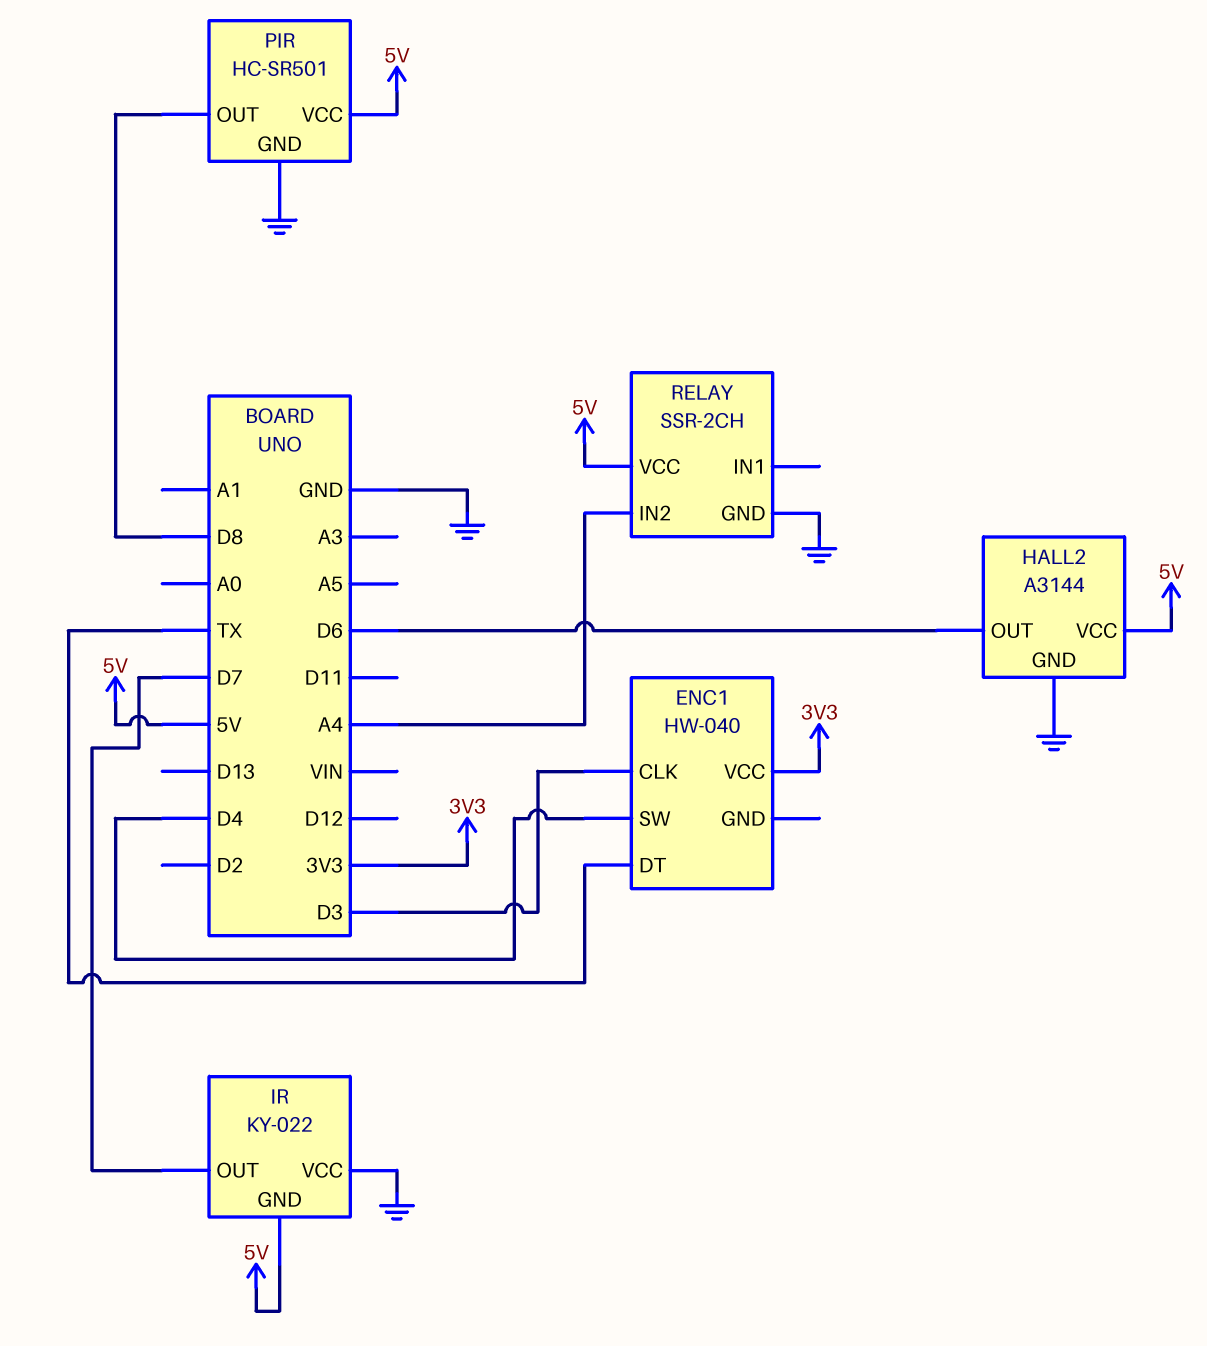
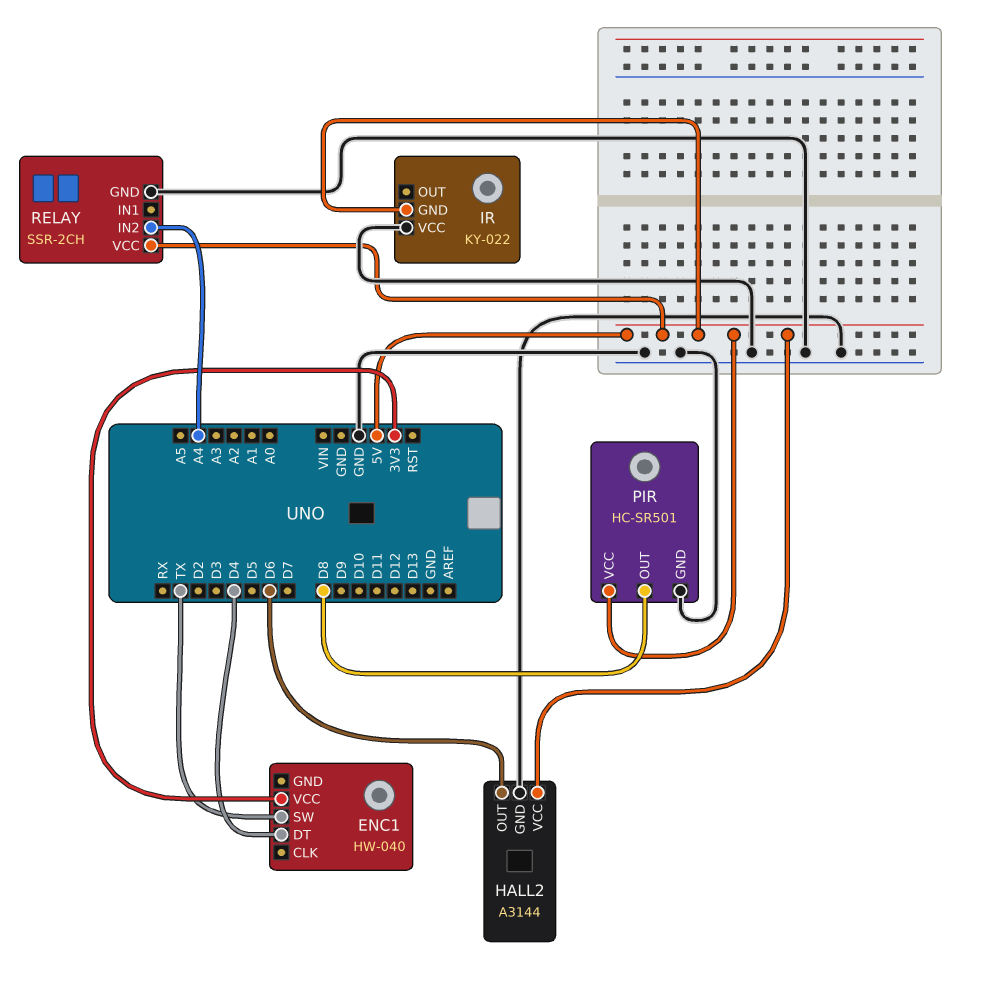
ENC1 pin CLK: D3 -> none
ENC1 pin DT: TX -> D4
ENC1 pin SW: D4 -> TX
IR pin OUT: D7 -> none

